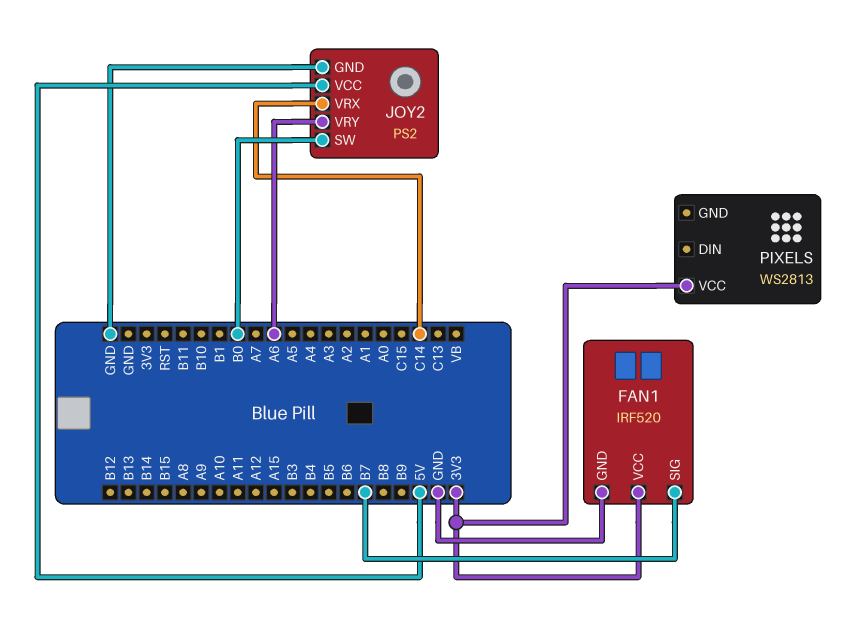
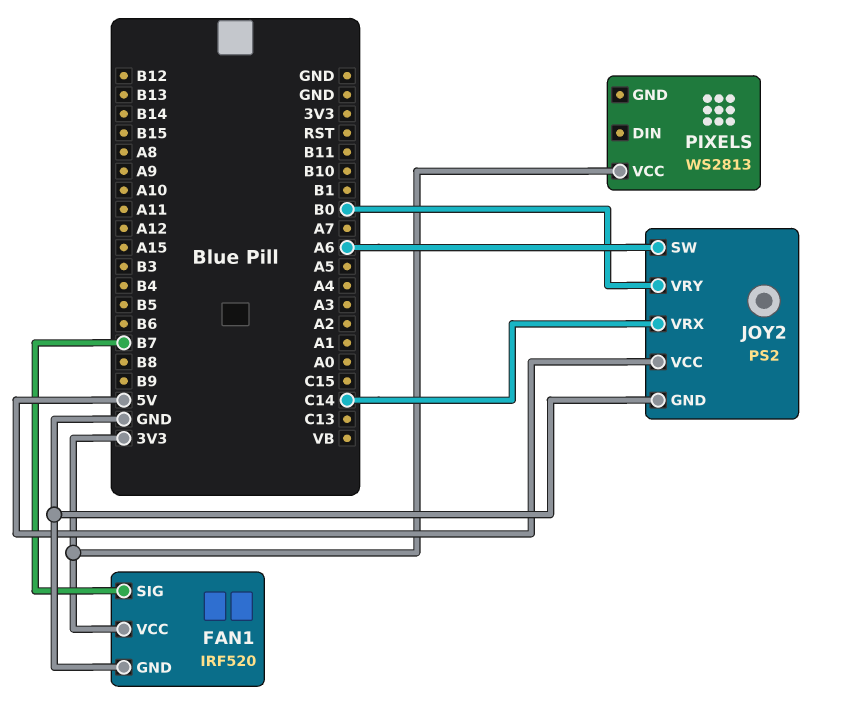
JOY2 pin SW: B0 -> A6
JOY2 pin VRY: A6 -> B0

